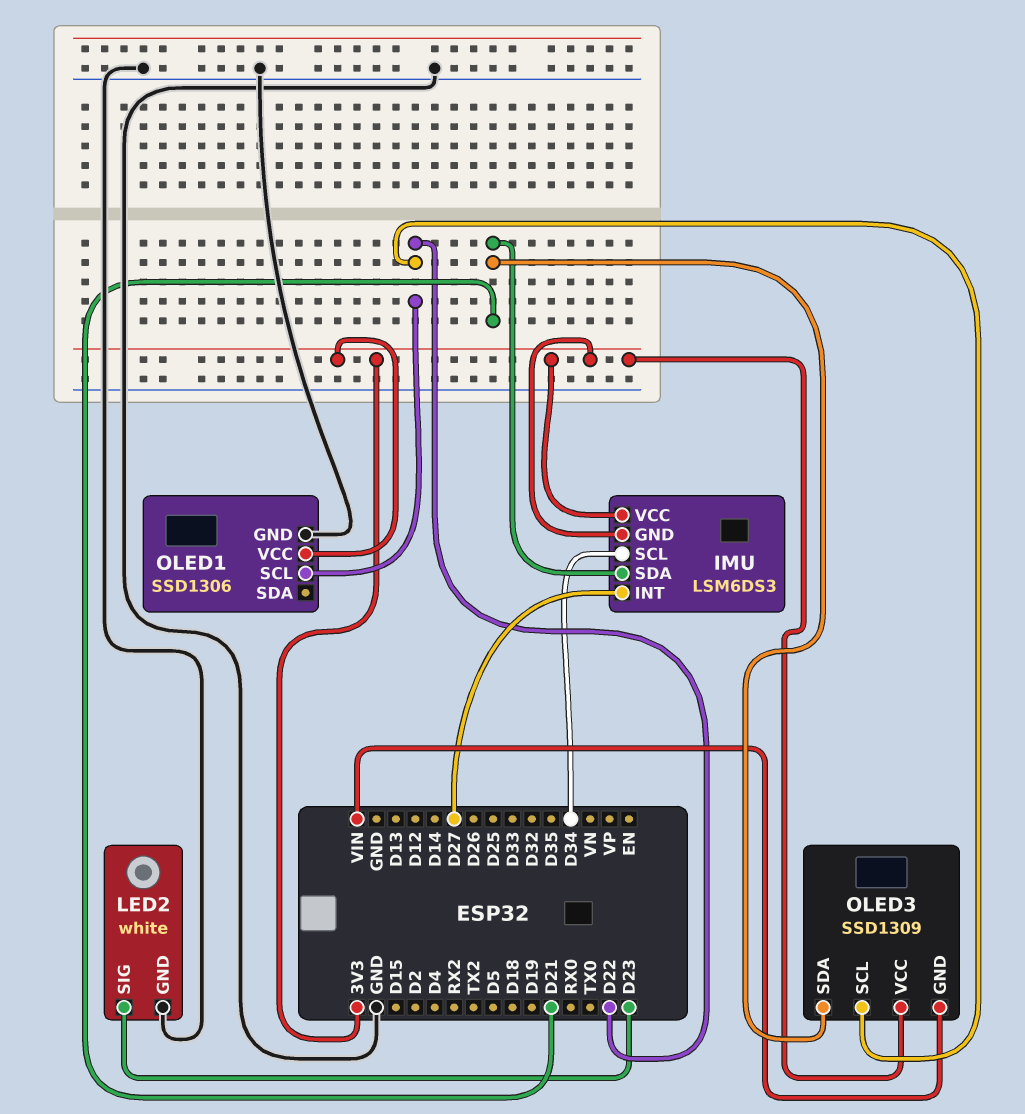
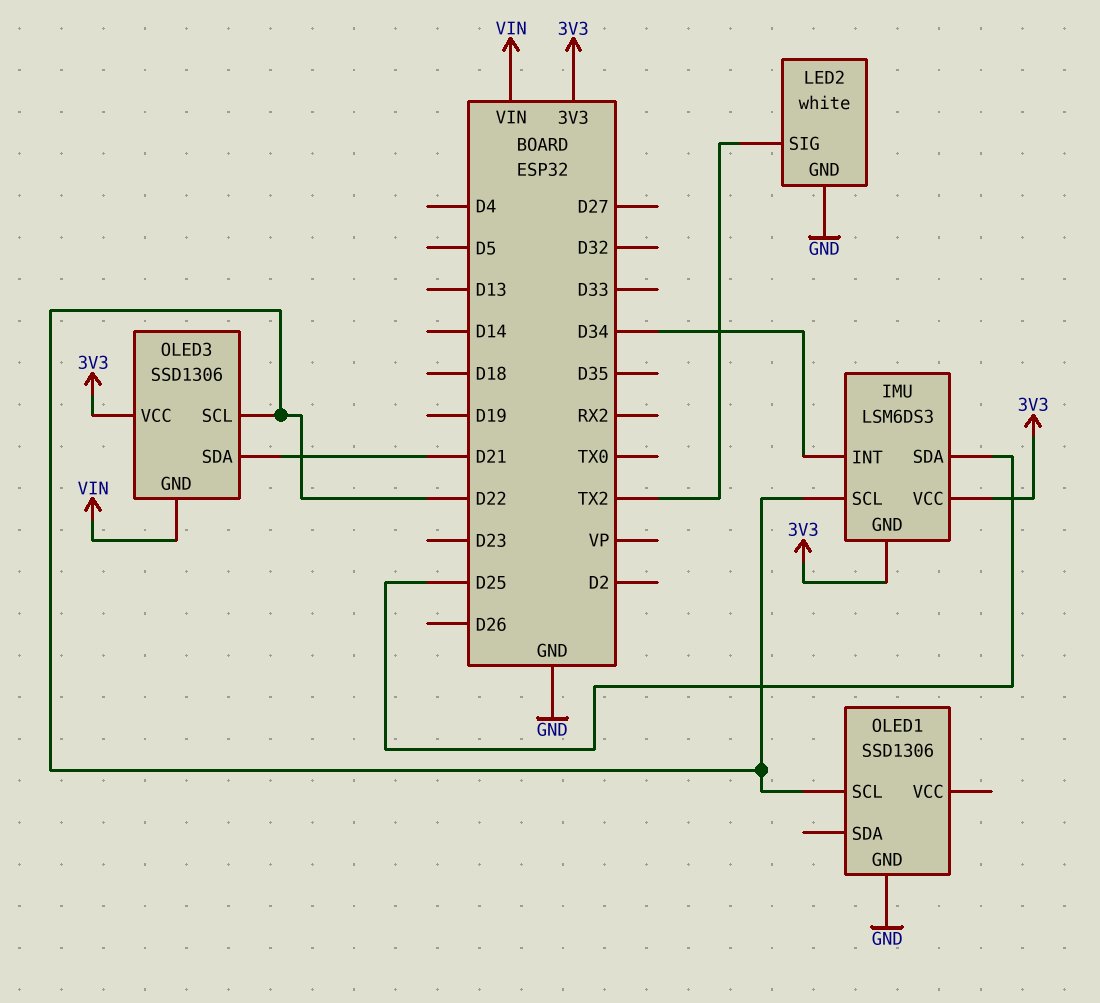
IMU pin INT: D27 -> D34
IMU pin SCL: D34 -> D22
IMU pin SDA: D21 -> D25
LED2 pin SIG: D23 -> TX2
OLED1 pin VCC: 3V3 -> none
OLED3: SSD1309 -> SSD1306

